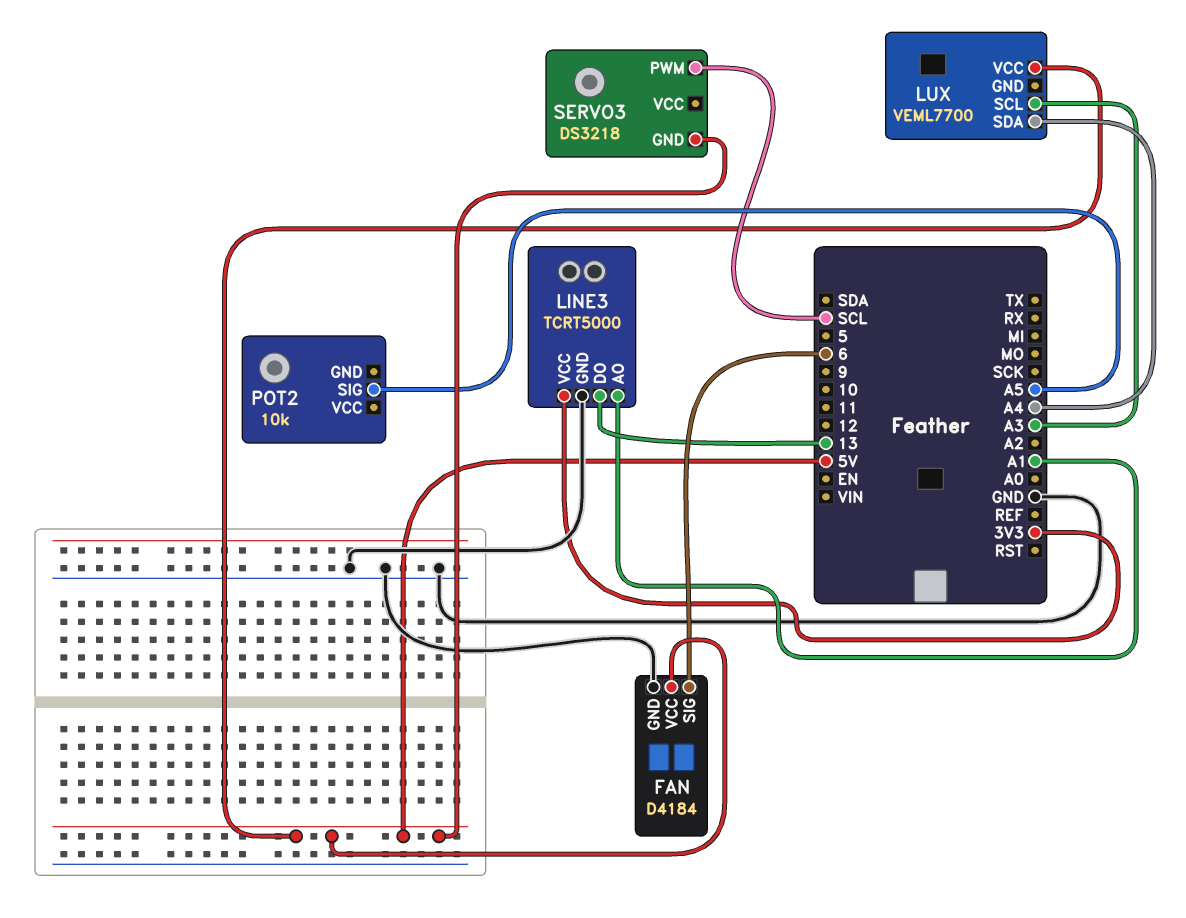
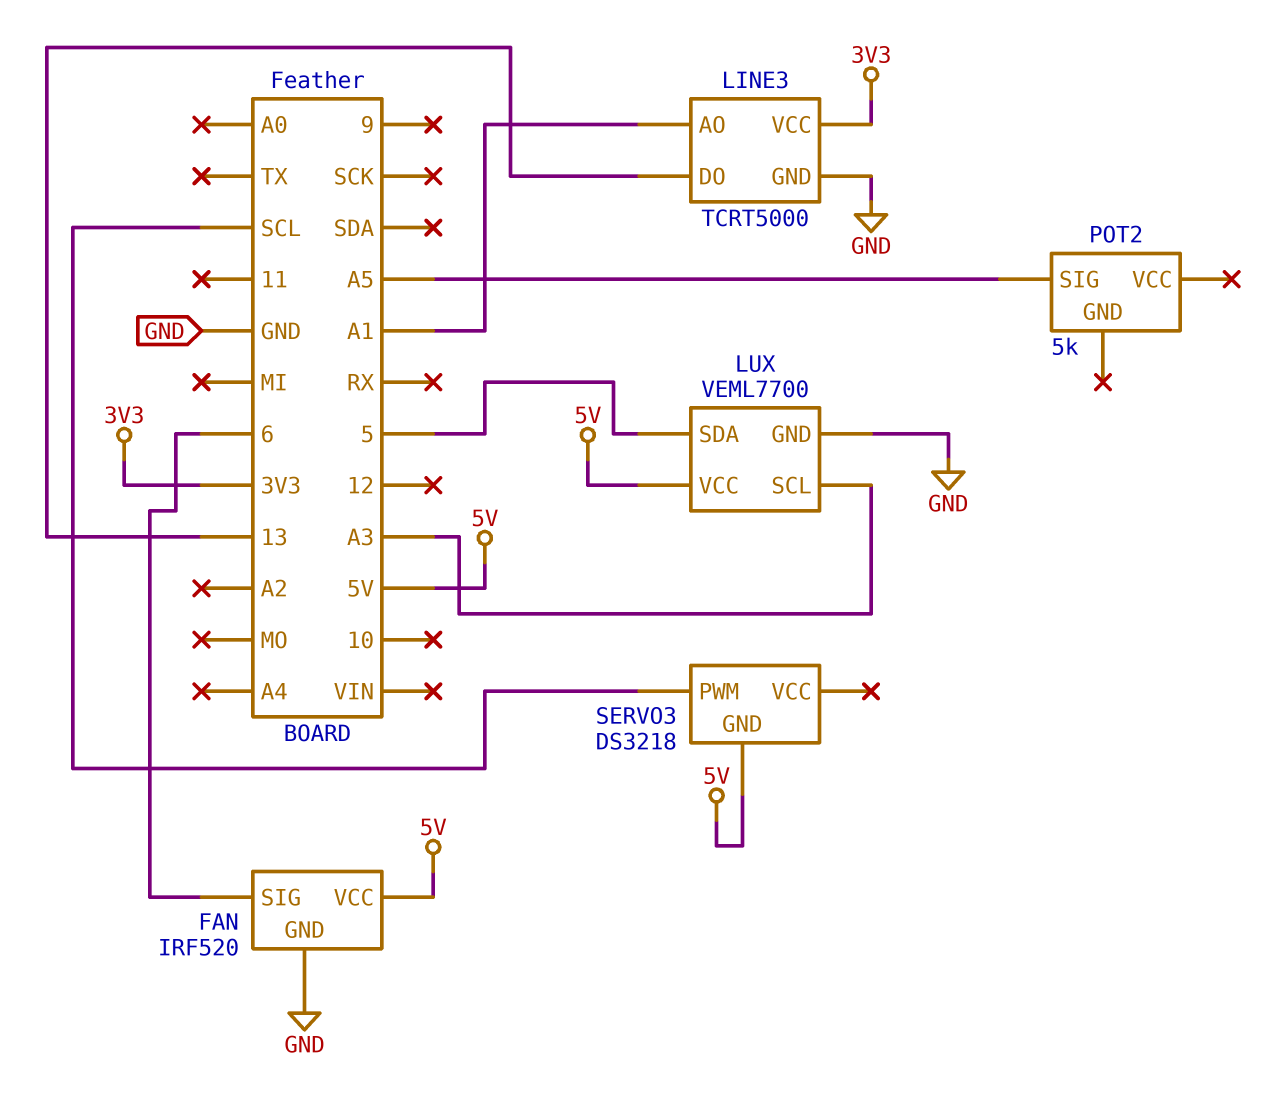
FAN: D4184 -> IRF520
LUX pin GND: none -> GND
LUX pin SDA: A4 -> 5
POT2: 10k -> 5k

